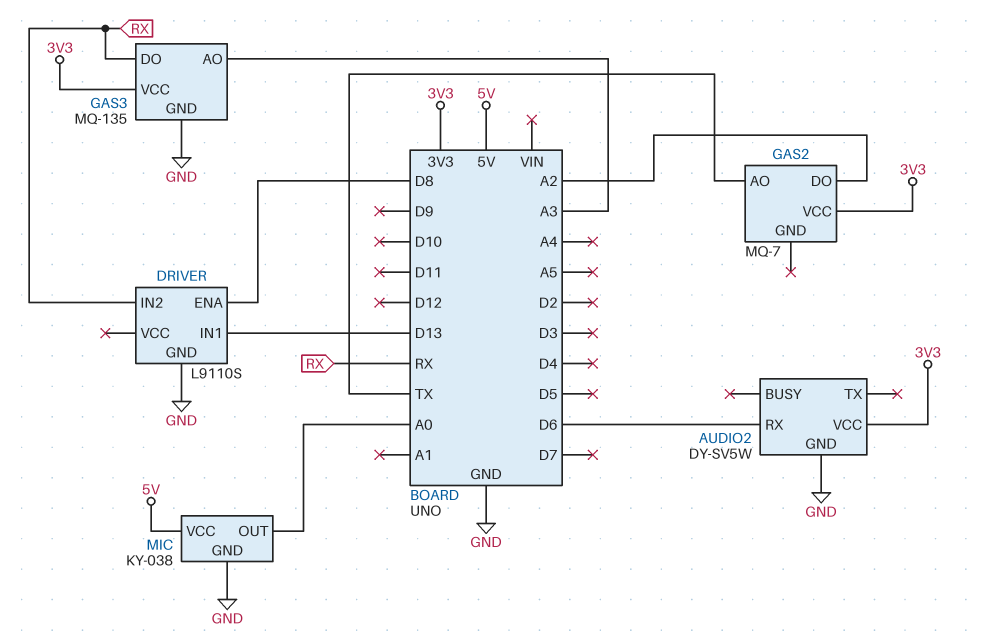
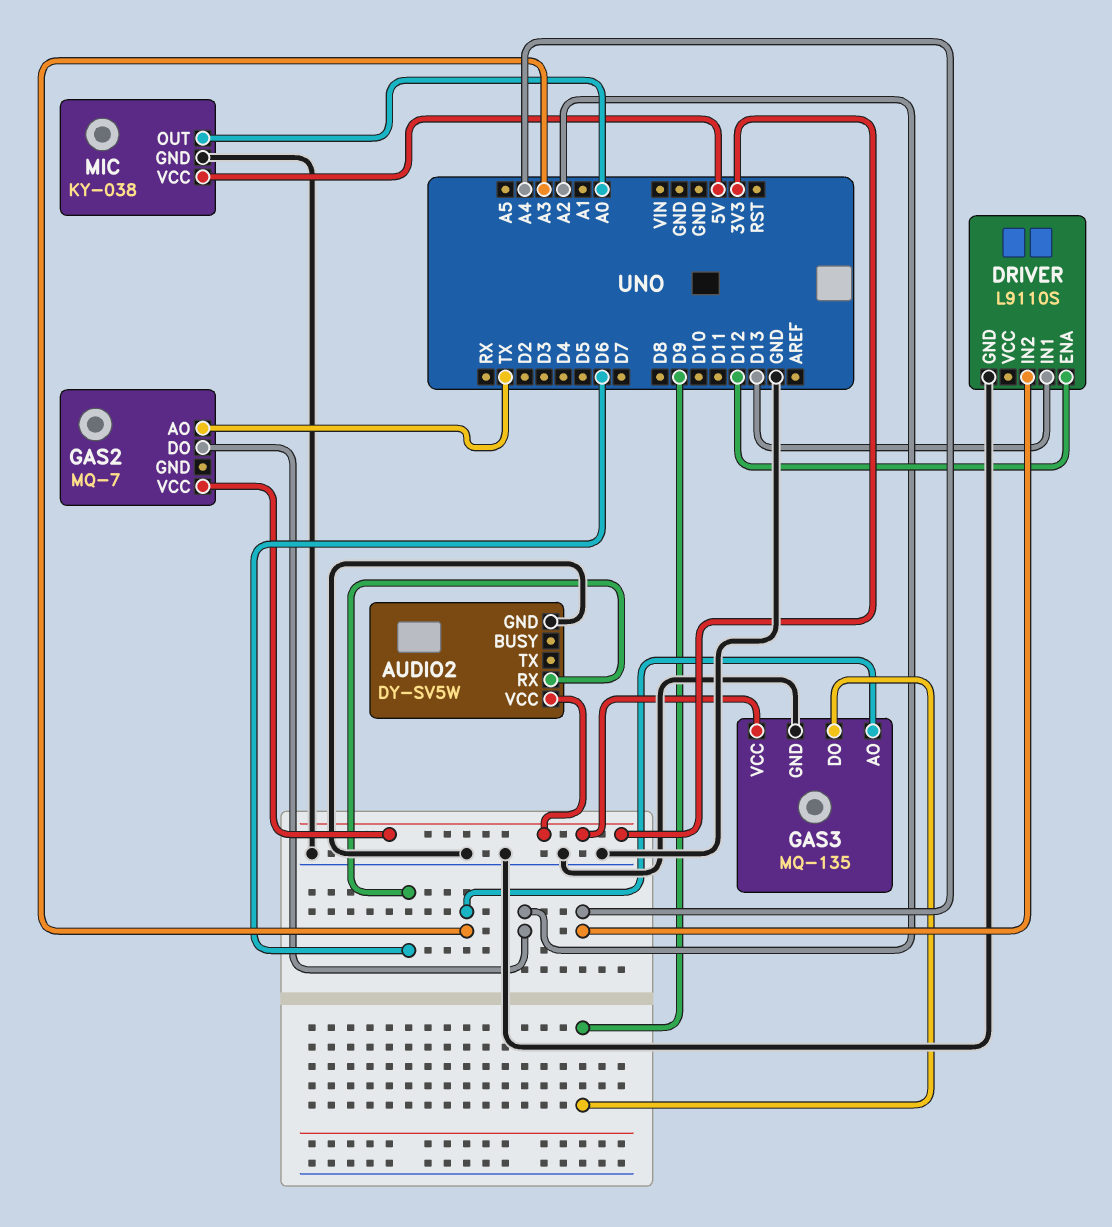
DRIVER pin ENA: D8 -> D12
DRIVER pin IN2: RX -> A4
GAS3 pin DO: RX -> D9

